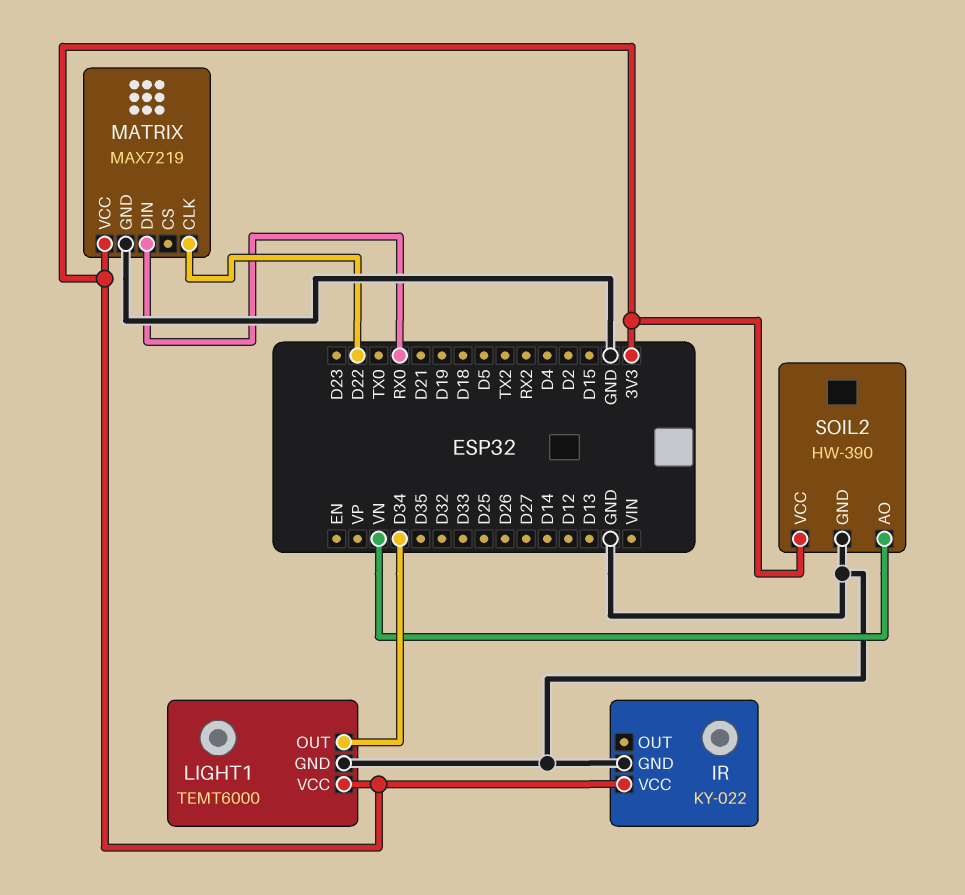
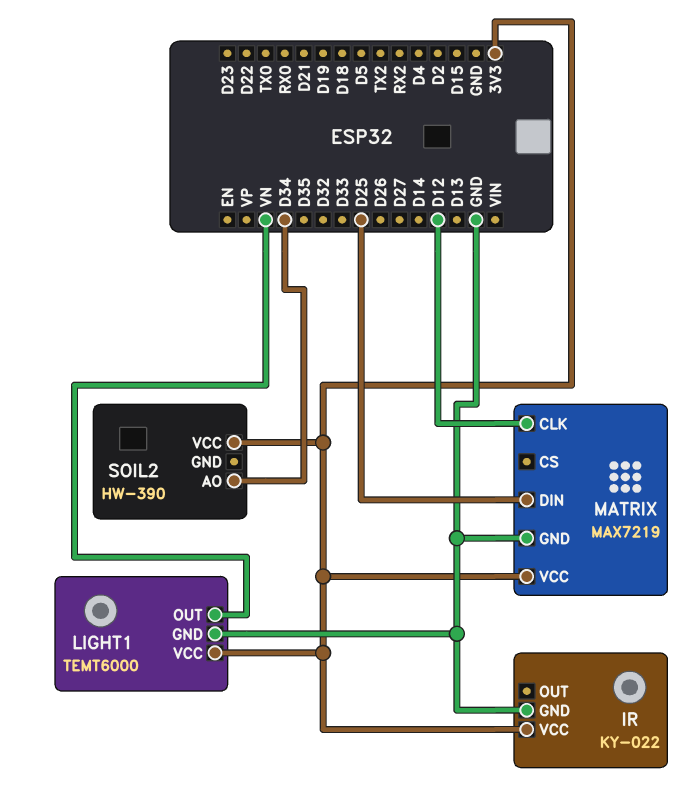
LIGHT1 pin OUT: D34 -> VN
MATRIX pin CLK: D22 -> D12
MATRIX pin DIN: RX0 -> D25
SOIL2 pin AO: VN -> D34
SOIL2 pin GND: GND -> none

